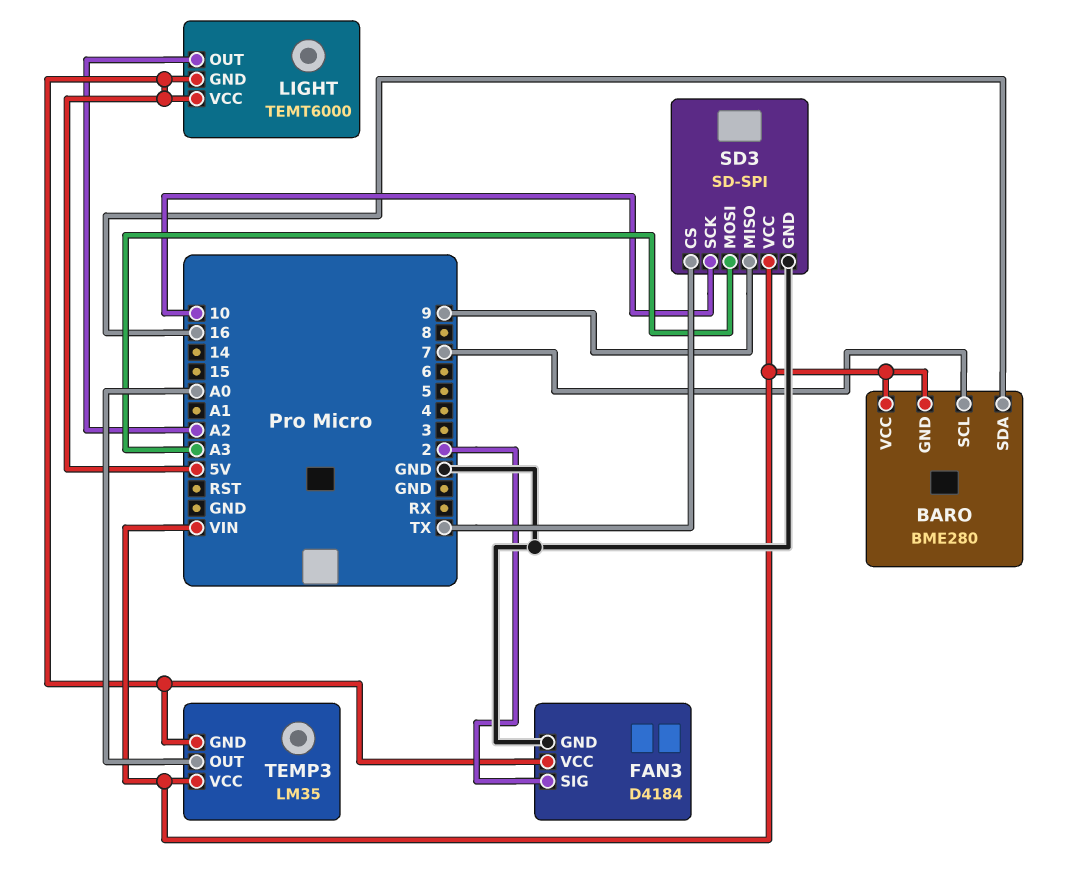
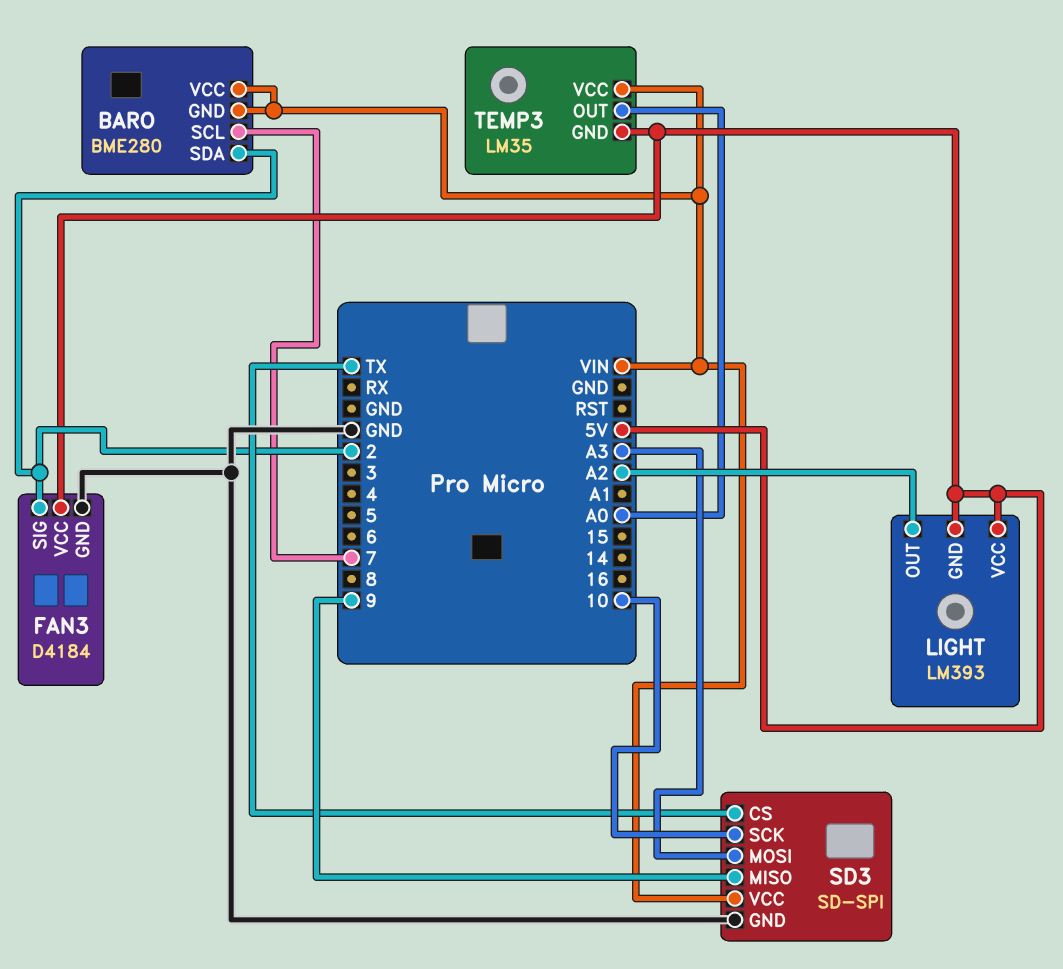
BARO pin SDA: 16 -> 2
LIGHT: TEMT6000 -> LM393

